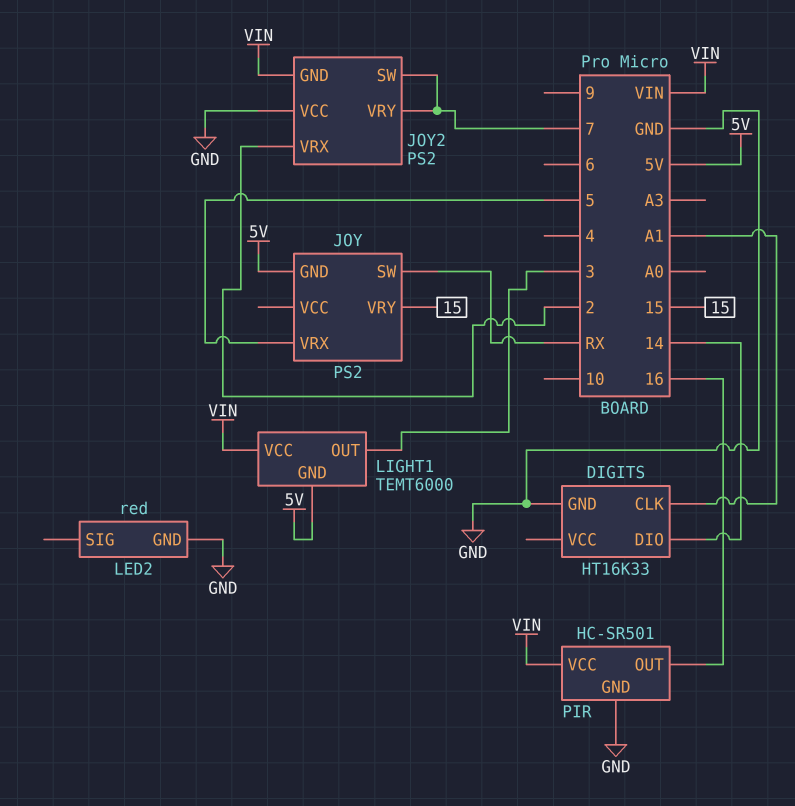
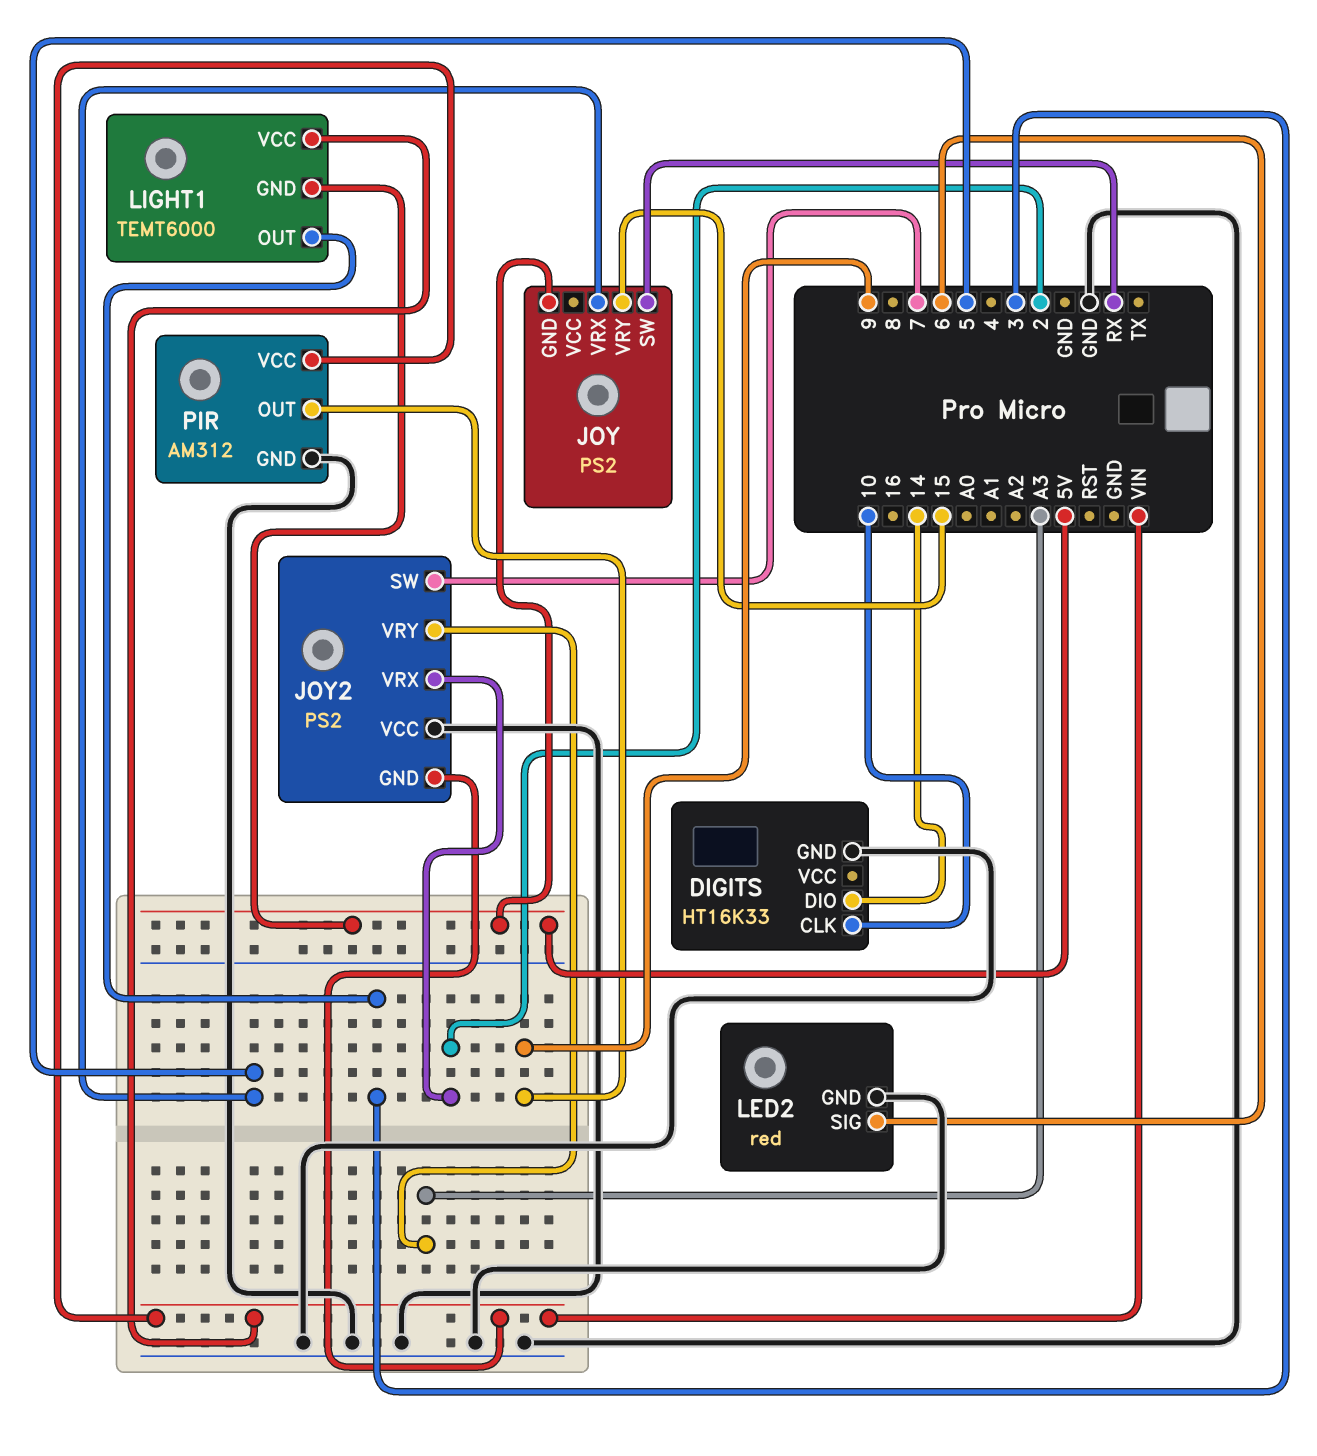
DIGITS pin CLK: A1 -> 10
JOY2 pin VRY: 7 -> A3
LED2 pin SIG: none -> 6
PIR: HC-SR501 -> AM312
PIR pin OUT: 16 -> 9

